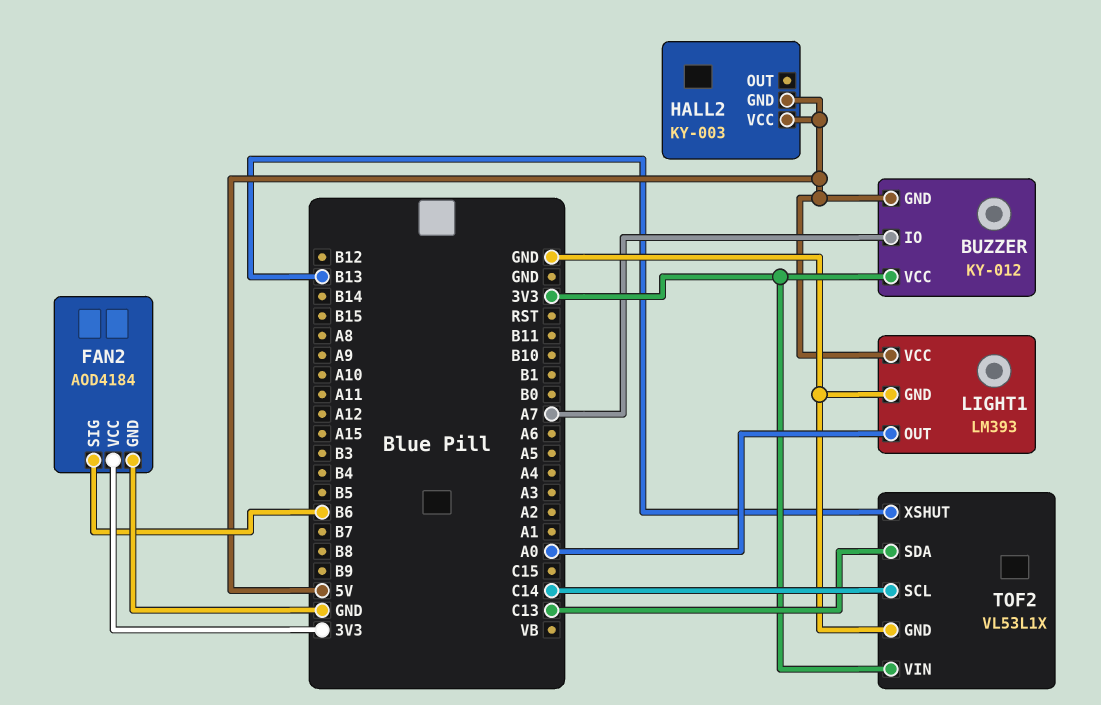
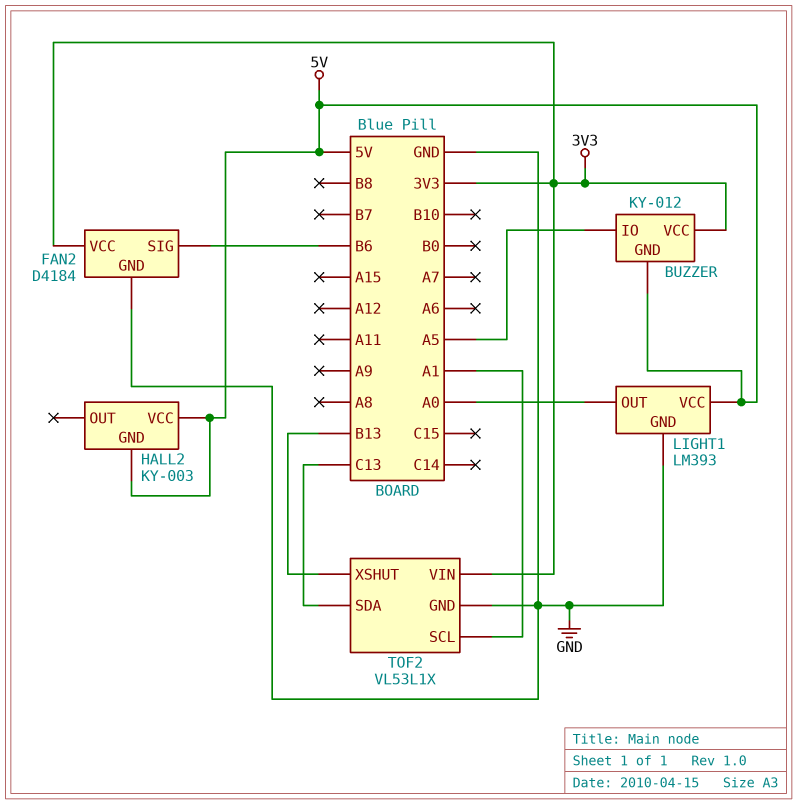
BUZZER pin IO: A7 -> A5
FAN2: AOD4184 -> D4184
TOF2 pin SCL: C14 -> A1

